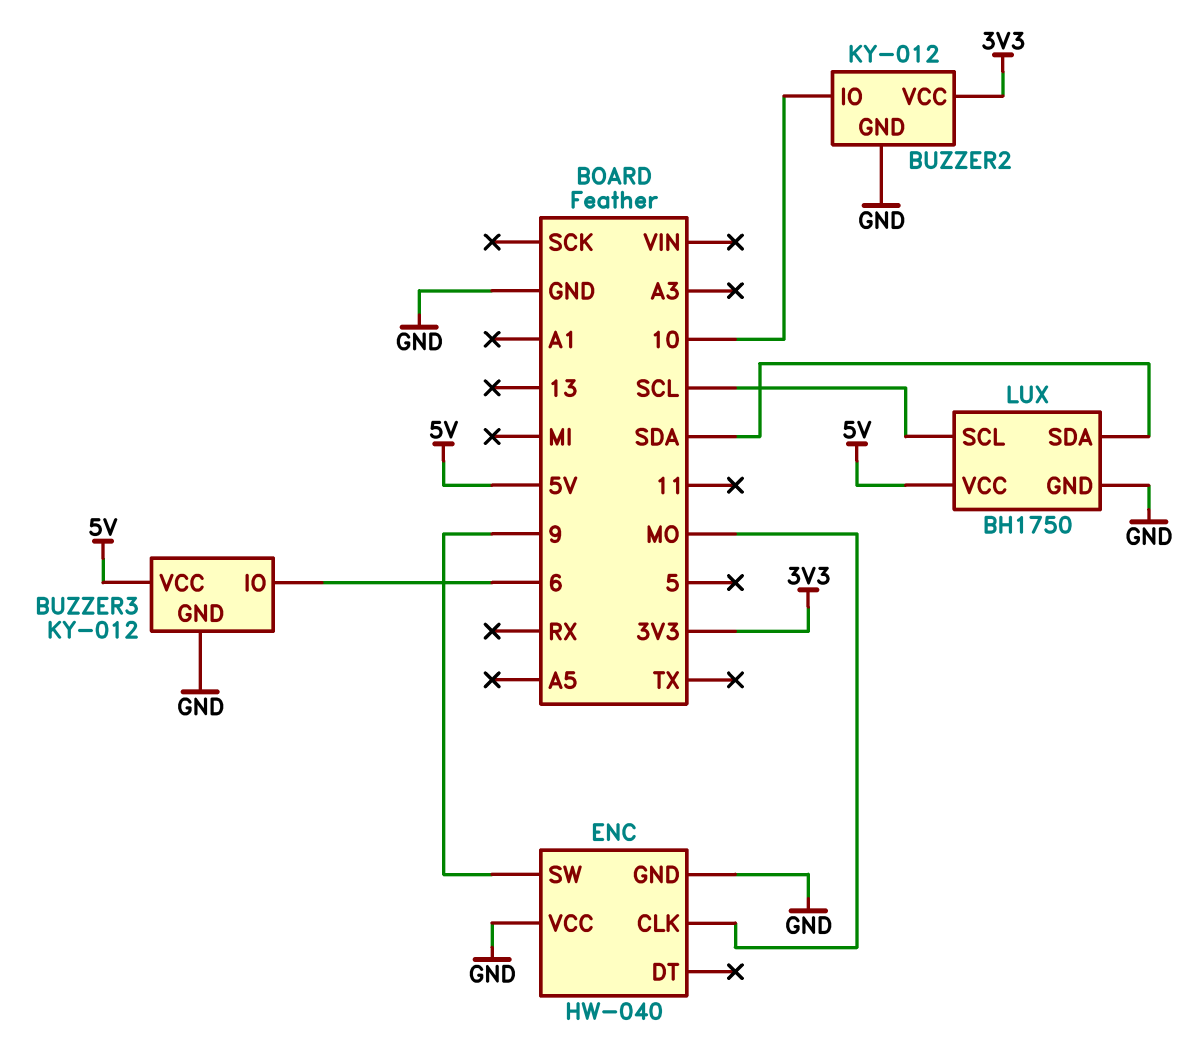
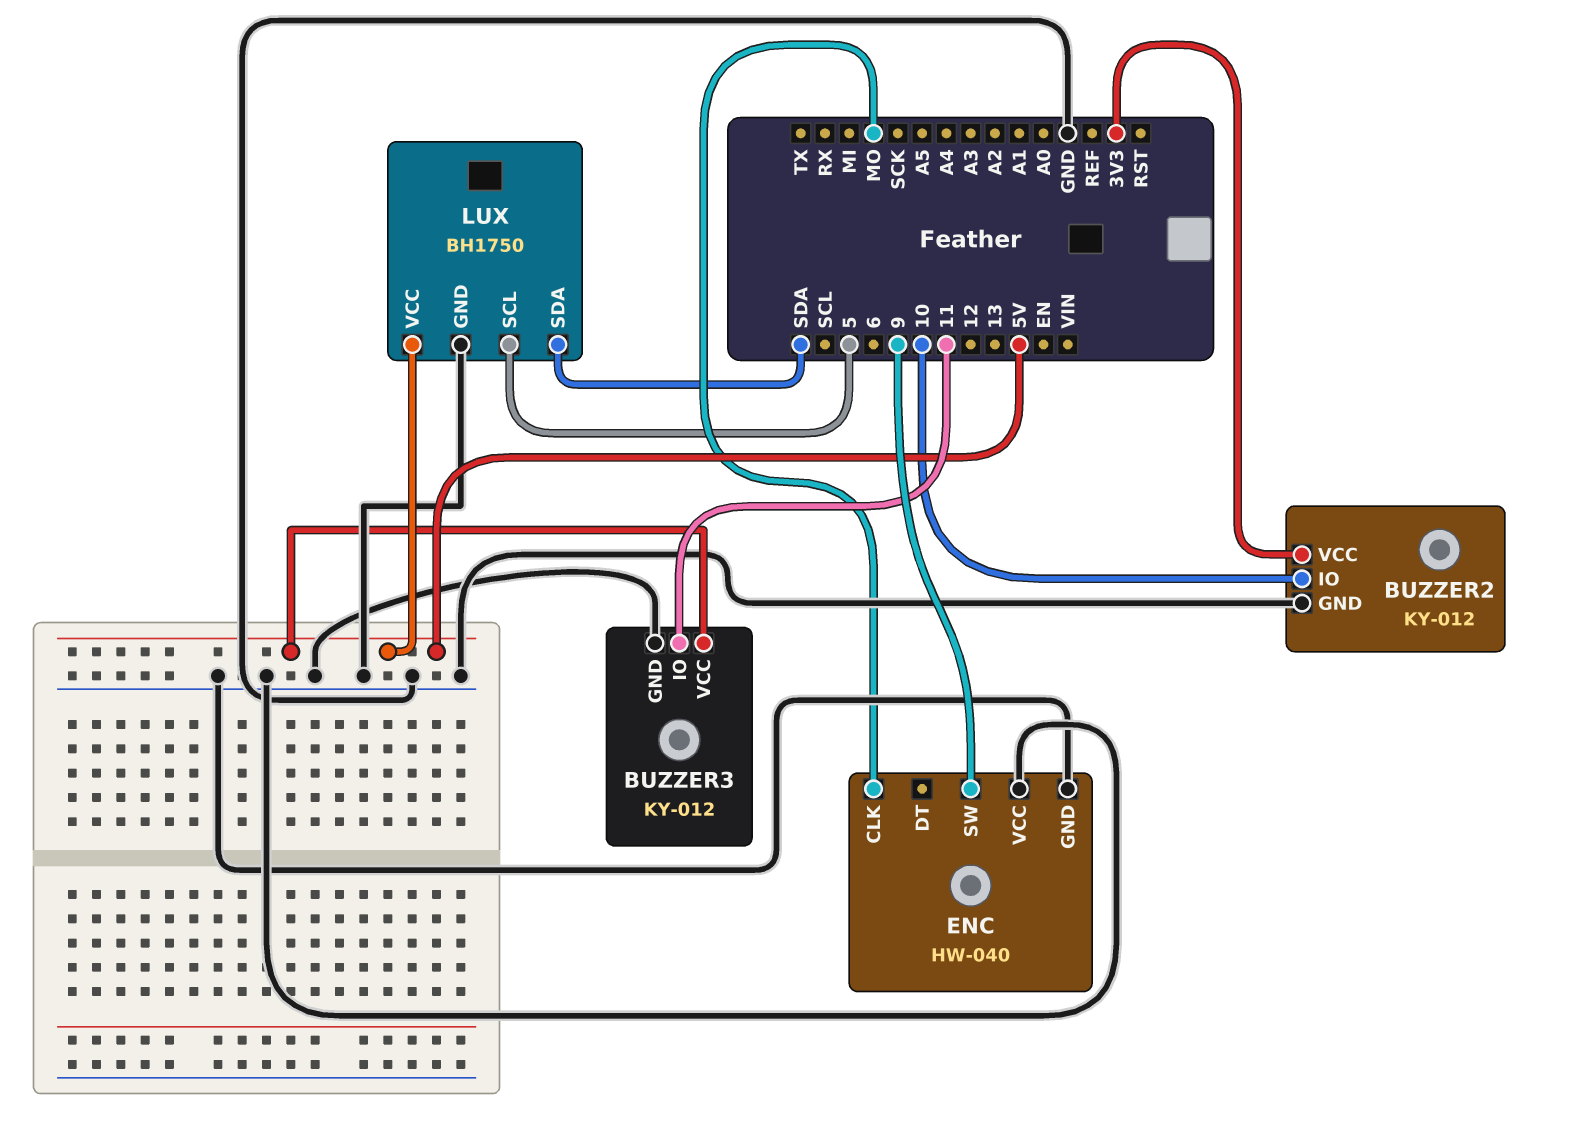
BUZZER3 pin IO: 6 -> 11
LUX pin SCL: SCL -> 5

